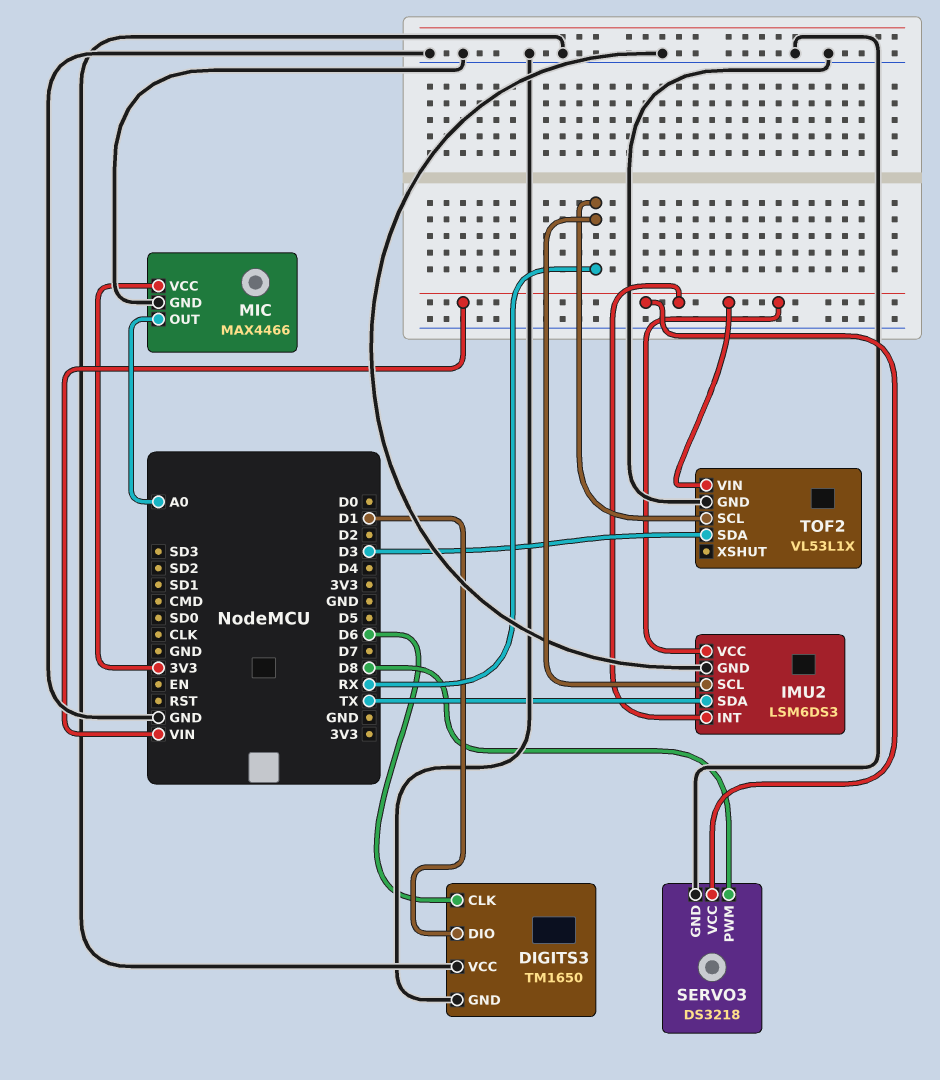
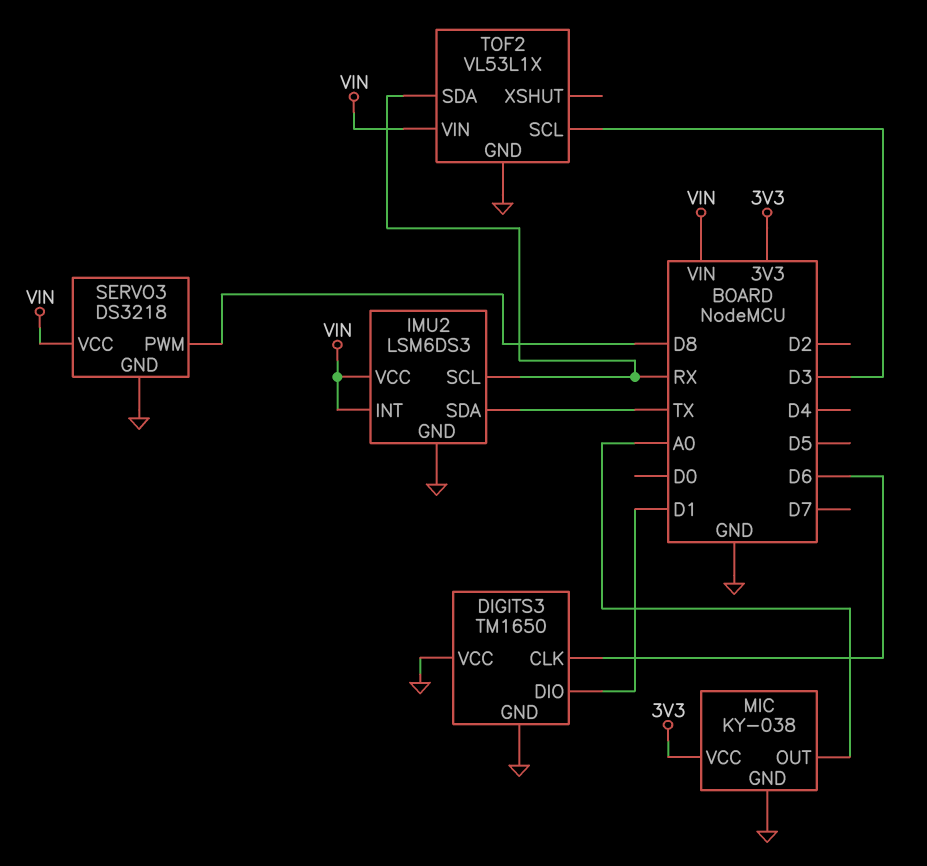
MIC: MAX4466 -> KY-038
TOF2 pin SCL: RX -> D3
TOF2 pin SDA: D3 -> RX

